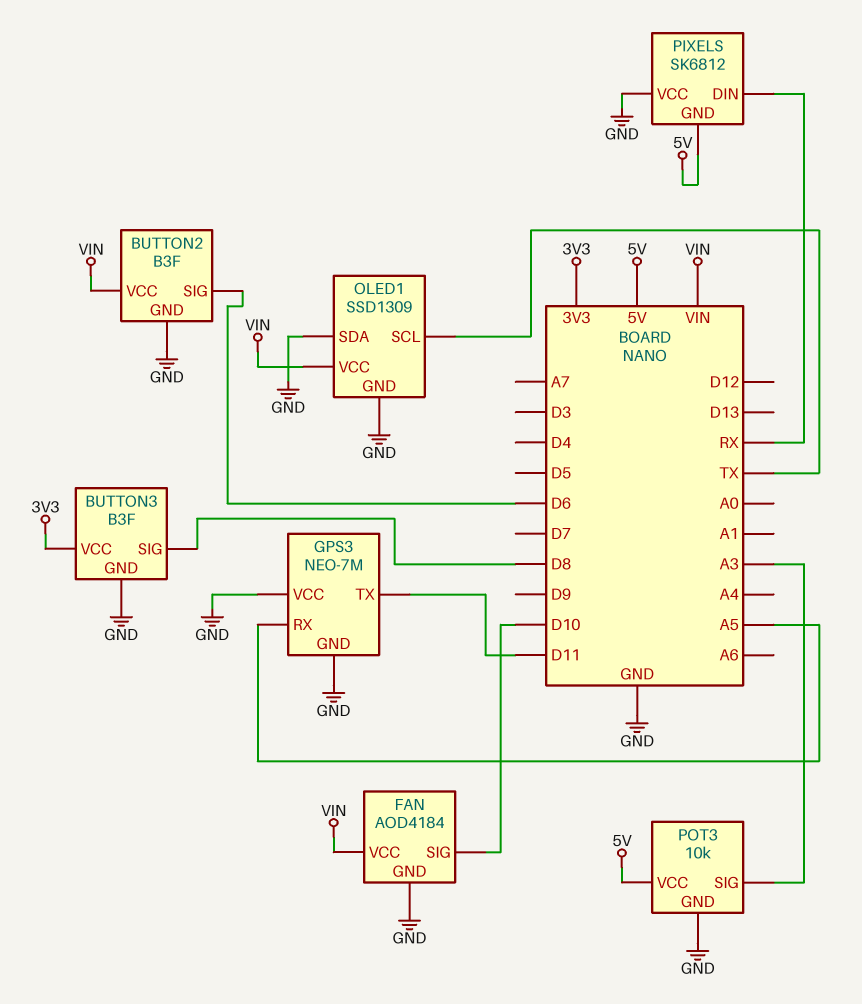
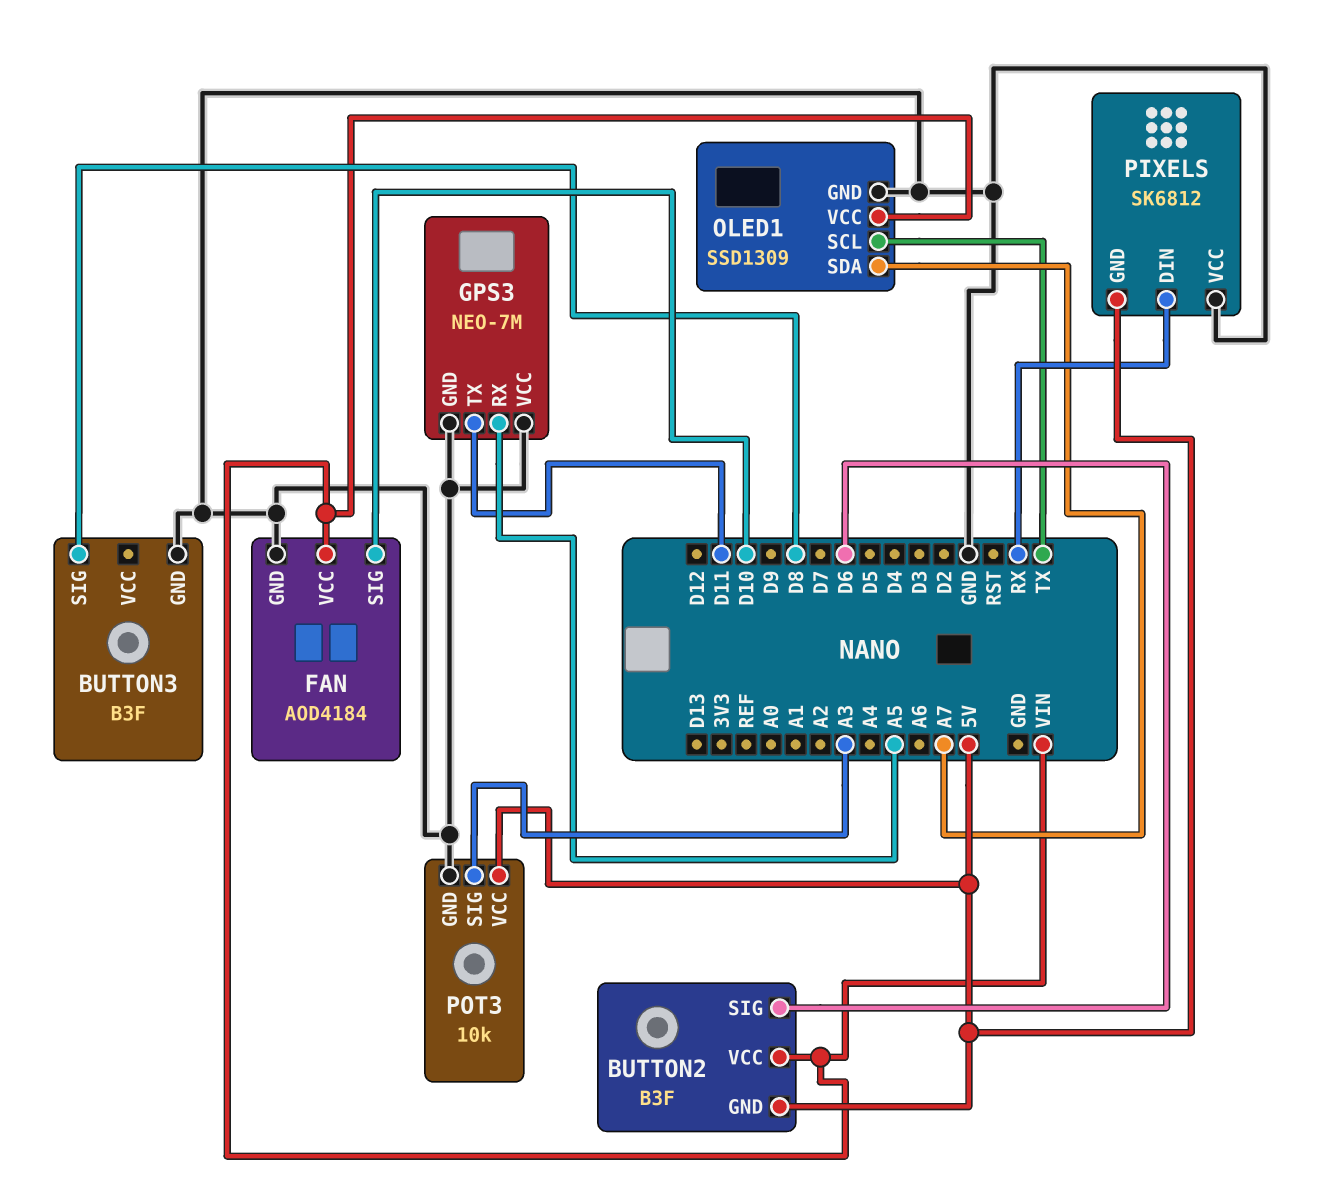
BUTTON2 pin GND: GND -> 5V
BUTTON3 pin VCC: 3V3 -> none
OLED1 pin SDA: GND -> A7

